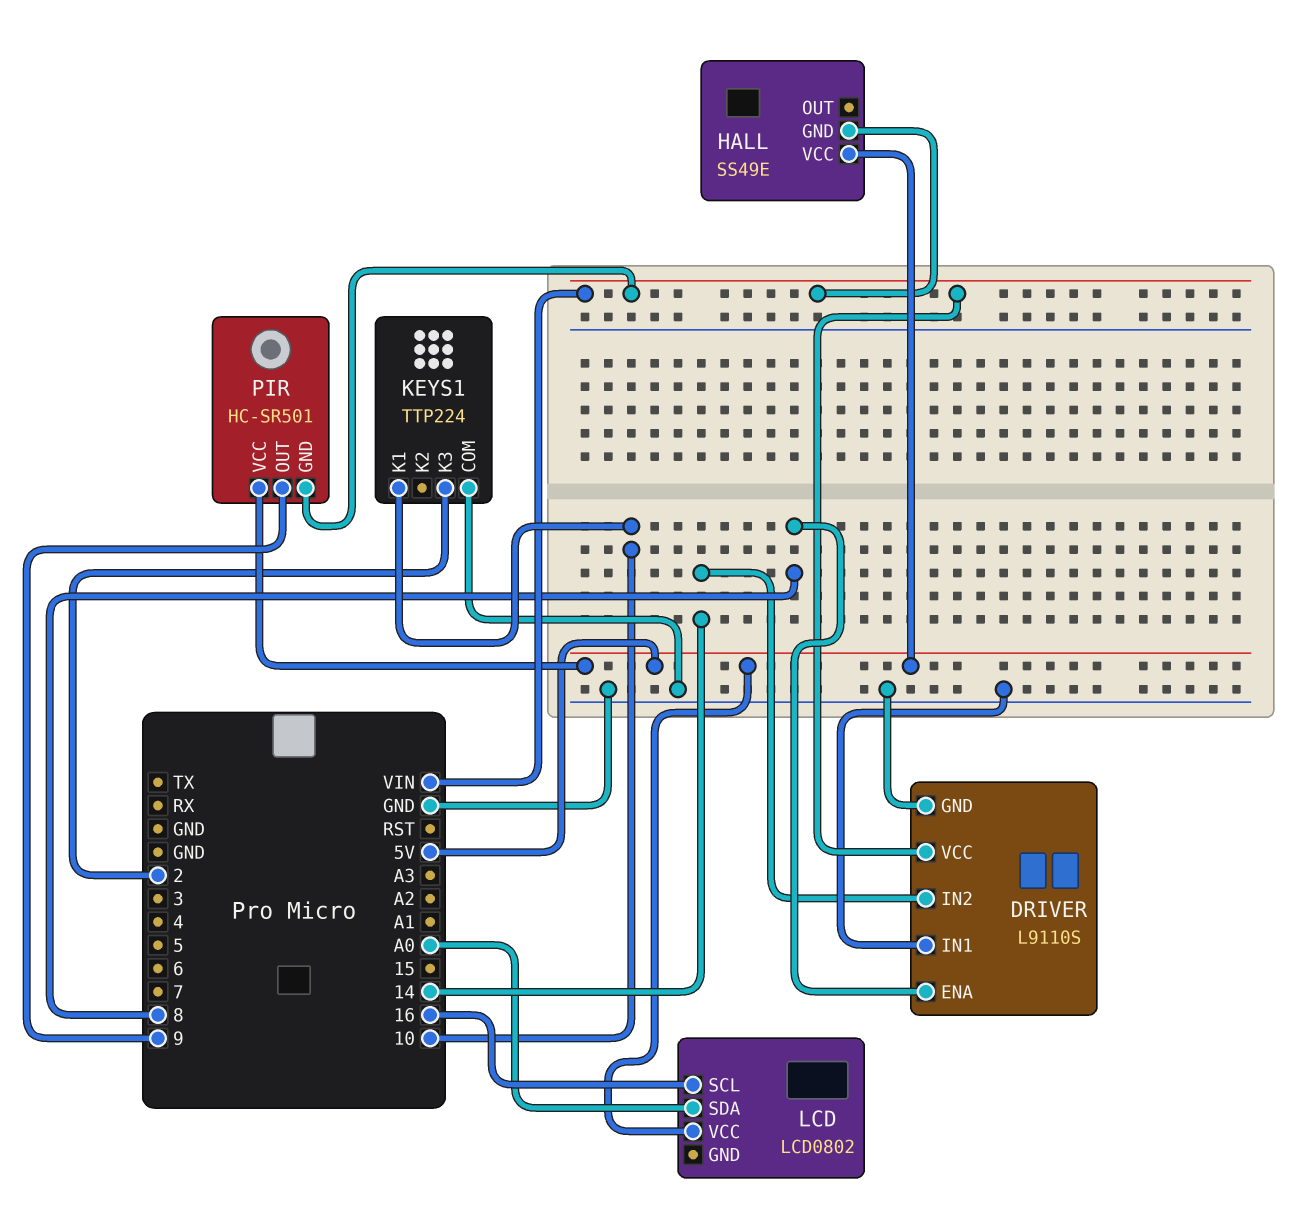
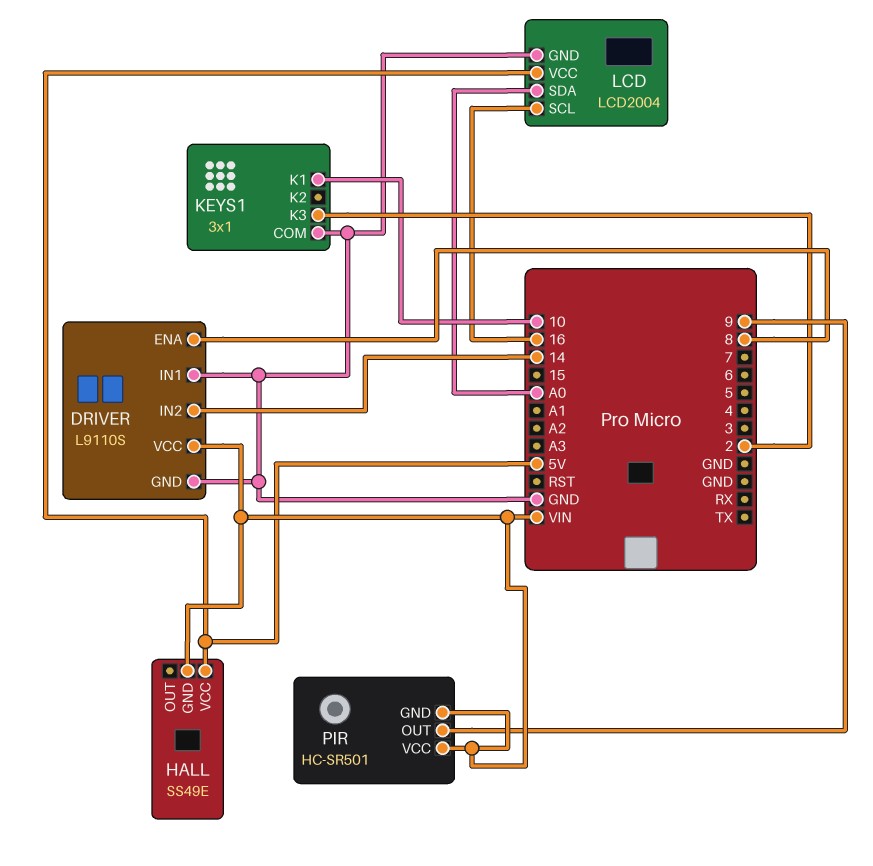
KEYS1: TTP224 -> 3x1
LCD: LCD0802 -> LCD2004
LCD pin GND: none -> GND
PIR pin VCC: 5V -> VIN

